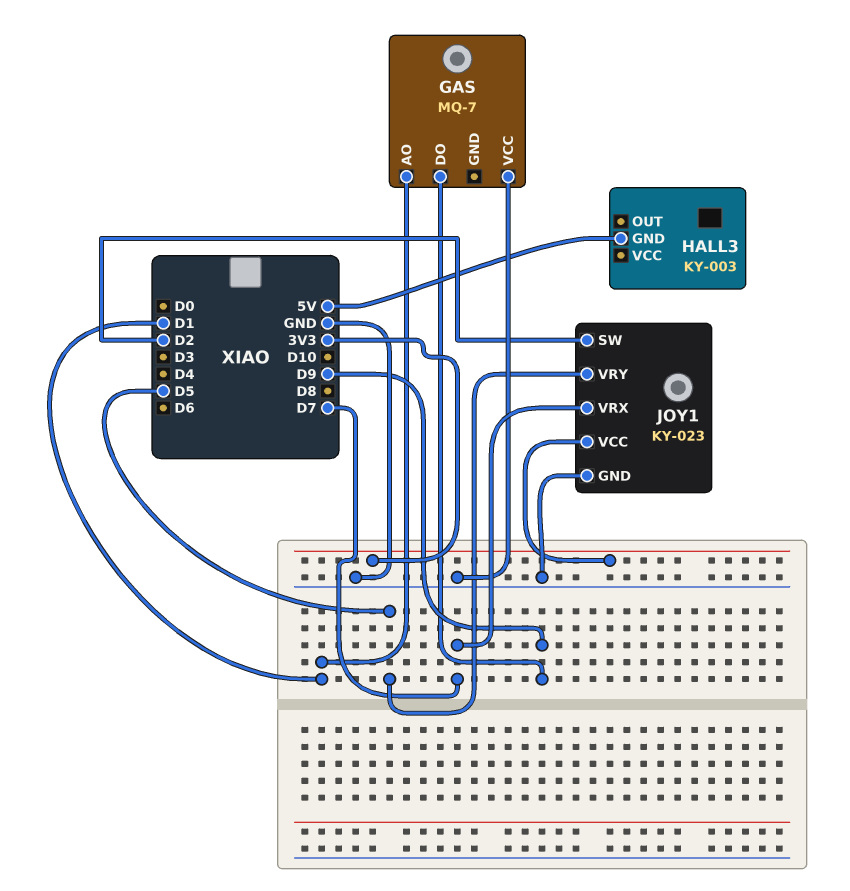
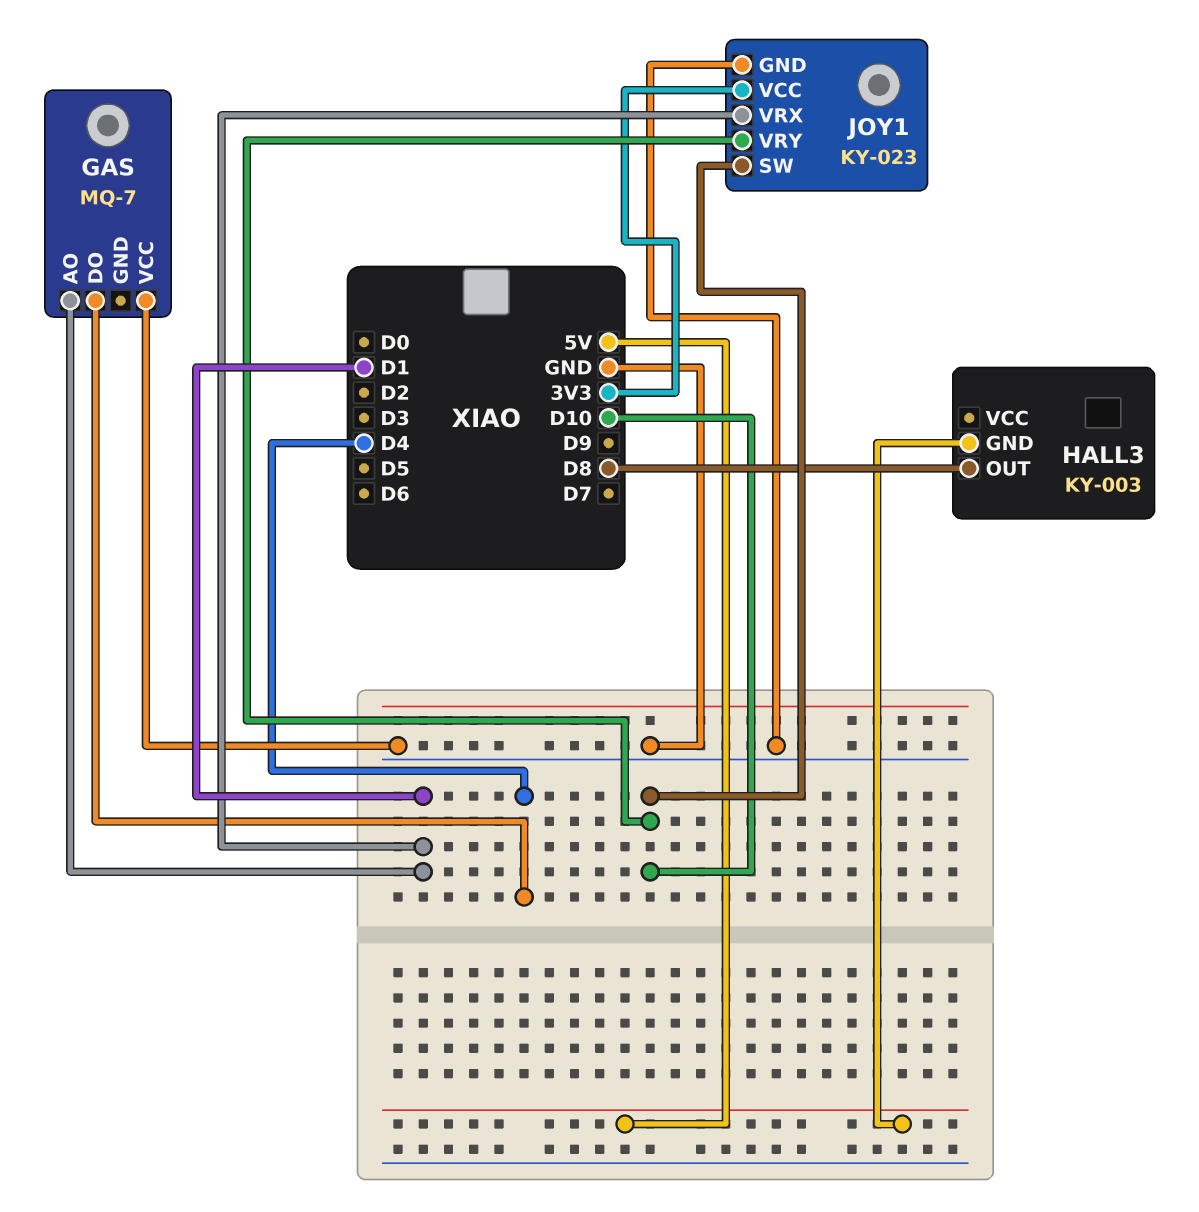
GAS pin DO: D9 -> D4
HALL3 pin OUT: none -> D8
JOY1 pin SW: D2 -> D10
JOY1 pin VRX: D7 -> D1
JOY1 pin VRY: D5 -> D10

